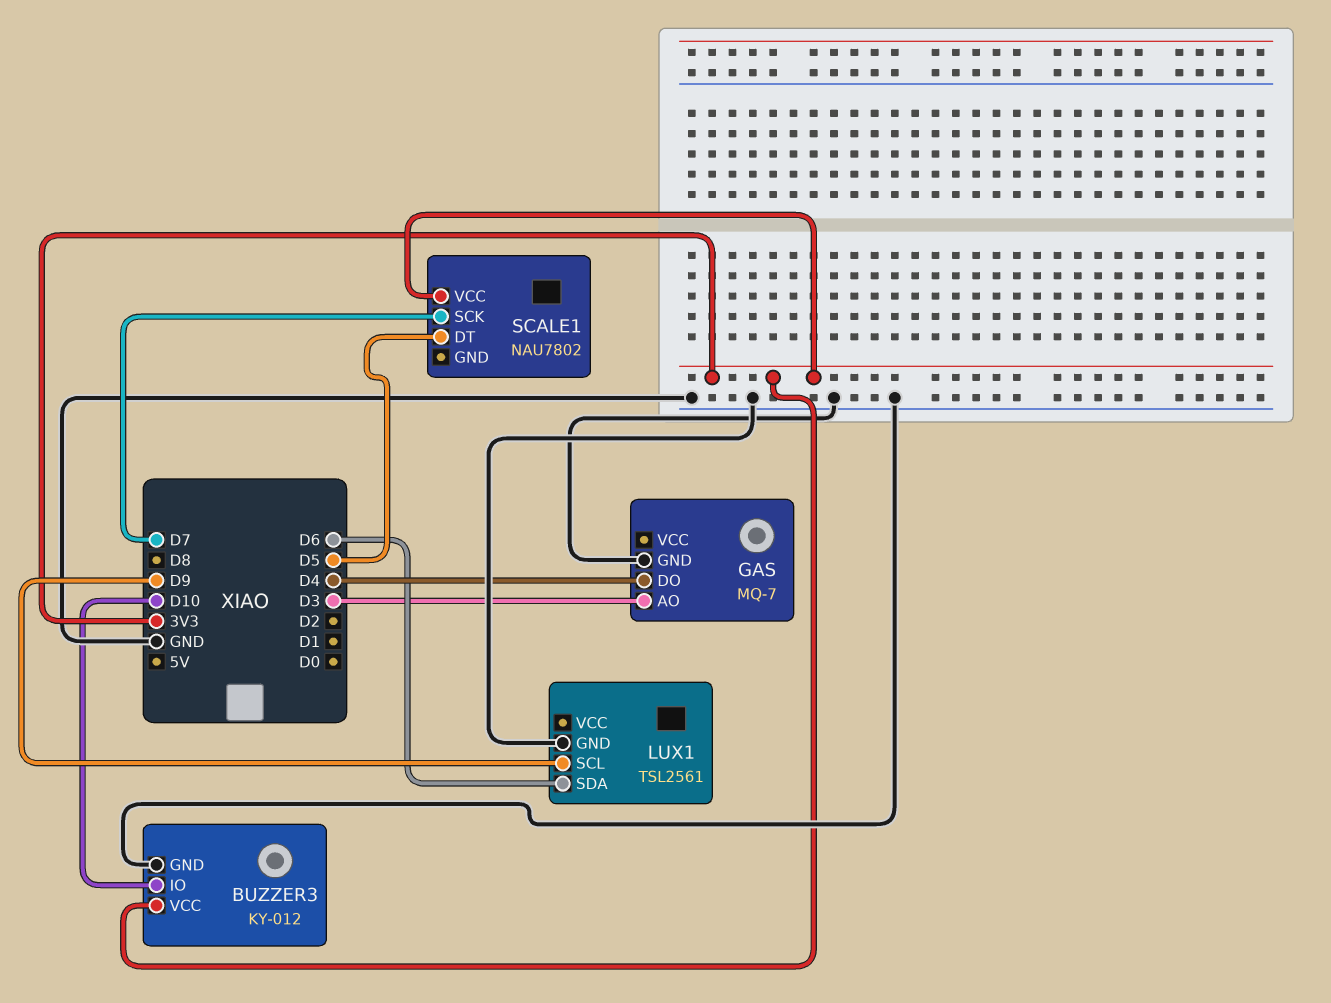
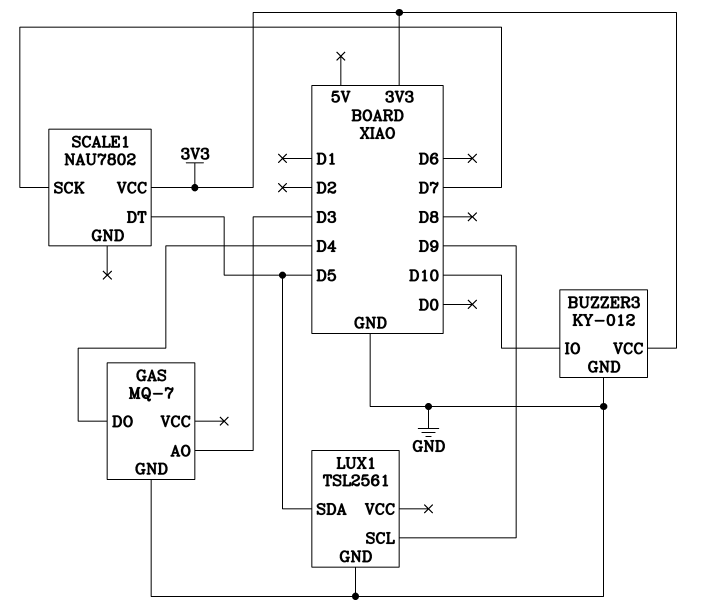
LUX1 pin SDA: D6 -> D5

